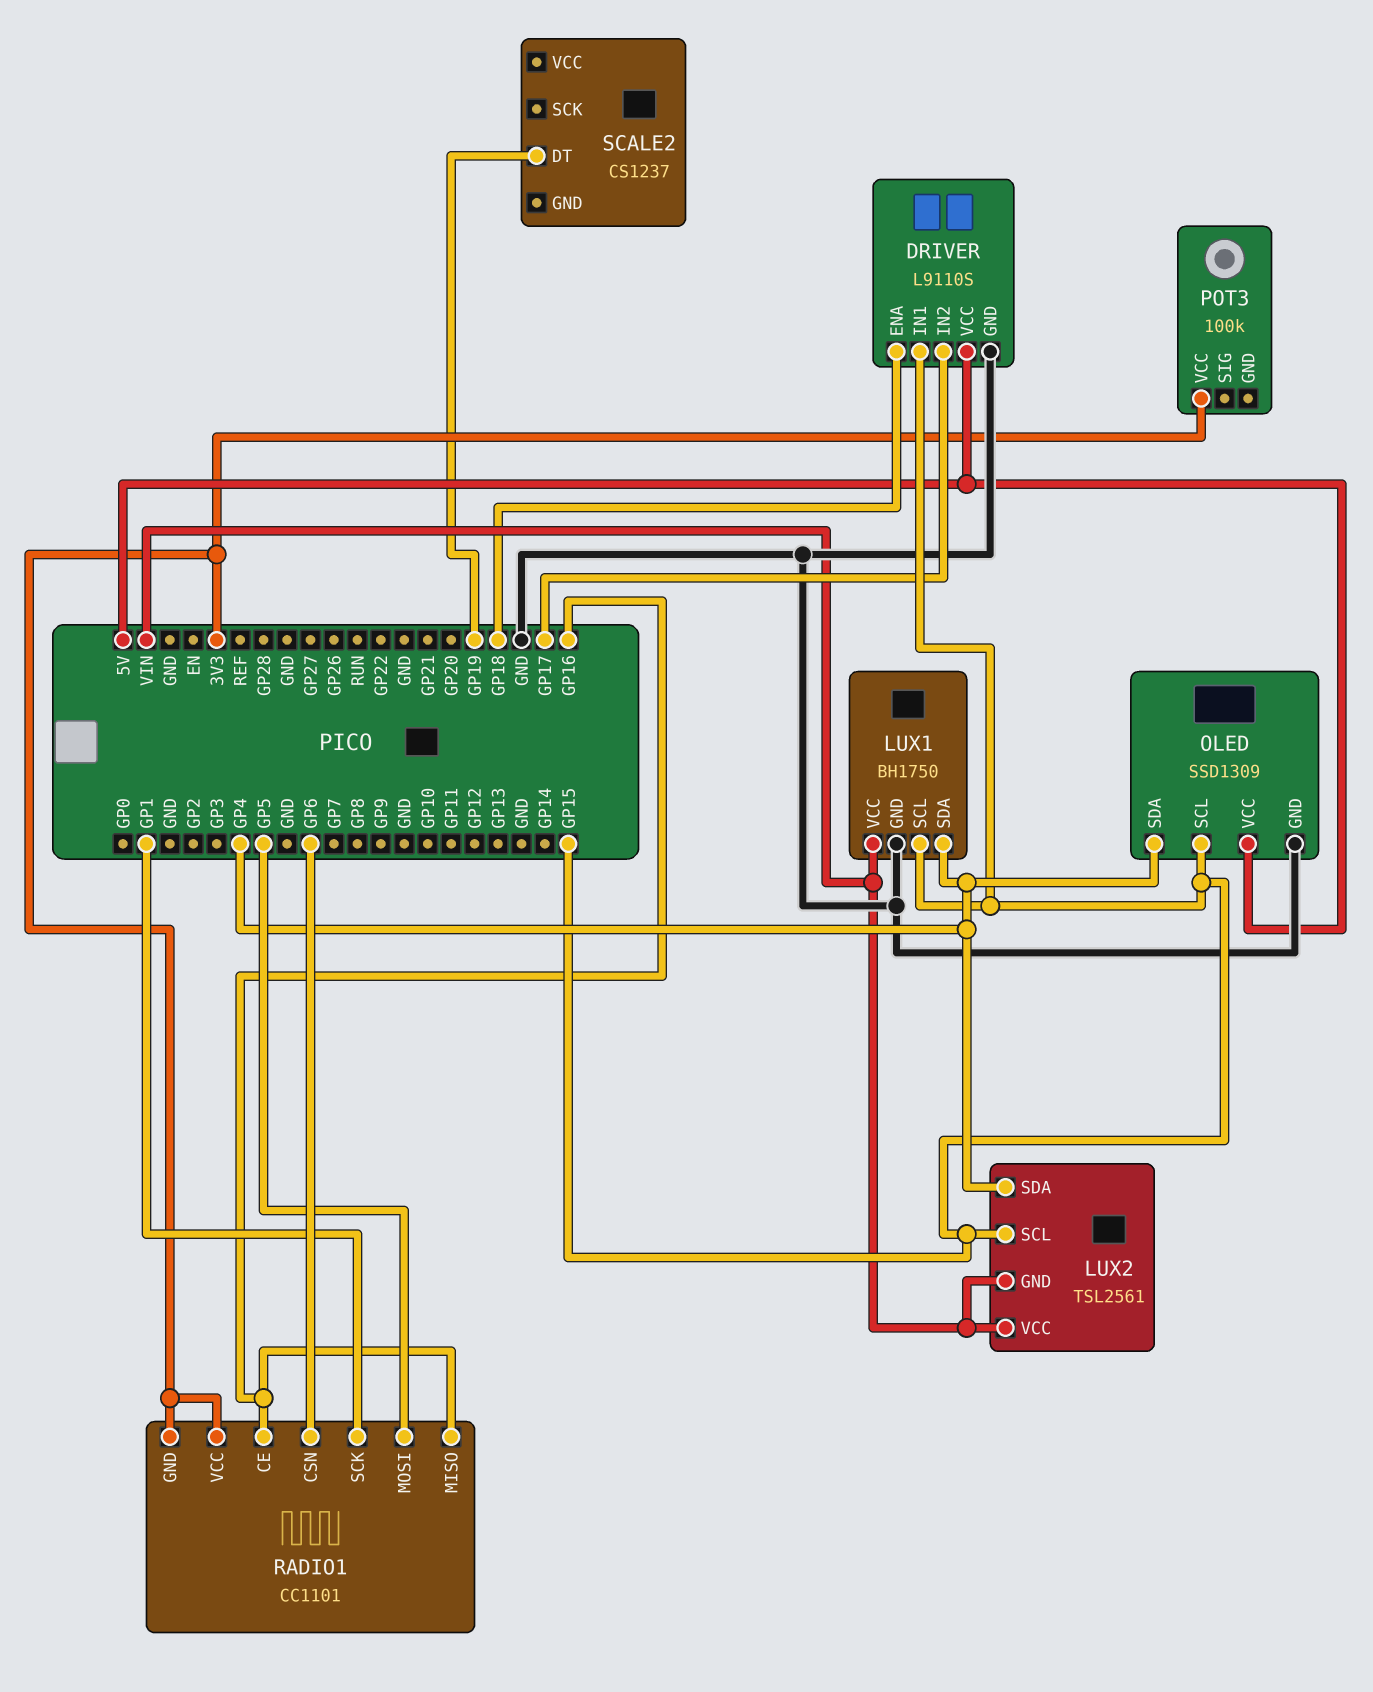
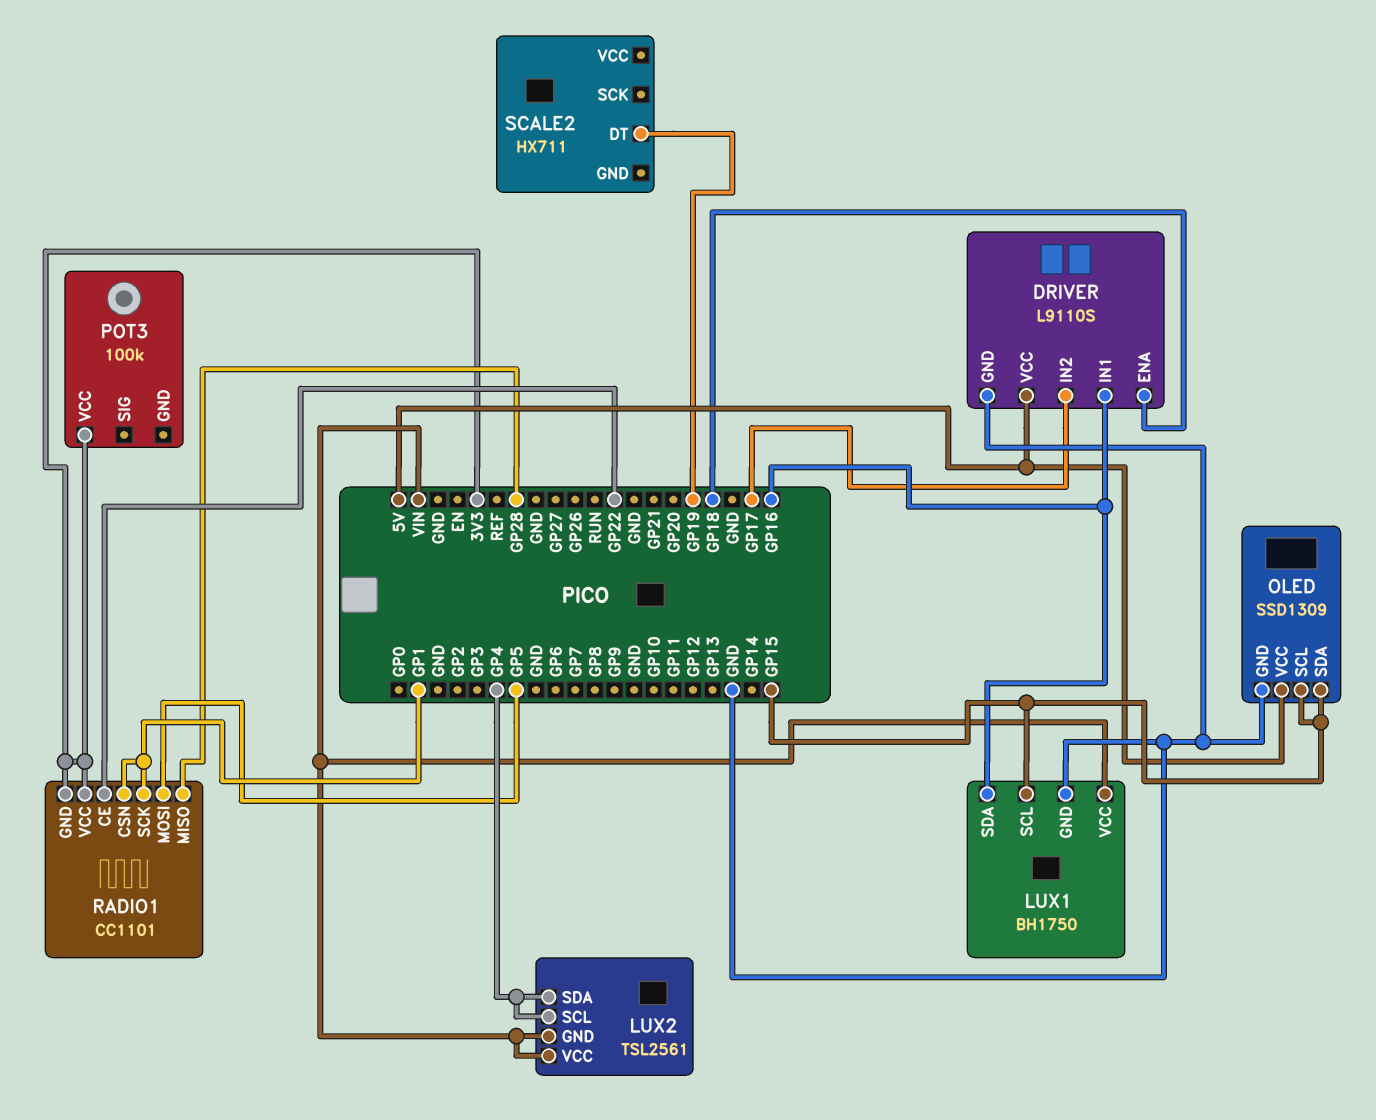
DRIVER pin IN1: GP15 -> GP16
LUX1 pin SDA: GP4 -> GP16
LUX2 pin SCL: GP15 -> GP4
OLED pin SDA: GP4 -> GP15
RADIO1 pin CE: GP16 -> GP22
RADIO1 pin CSN: GP6 -> GP1
RADIO1 pin MISO: GP16 -> GP28
SCALE2: CS1237 -> HX711

